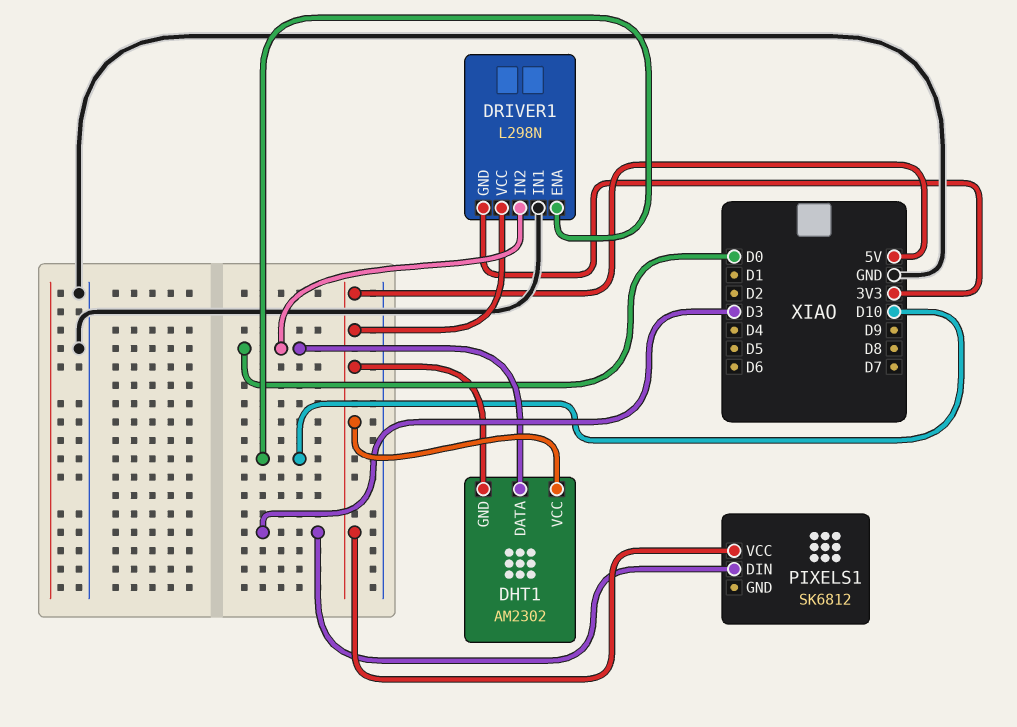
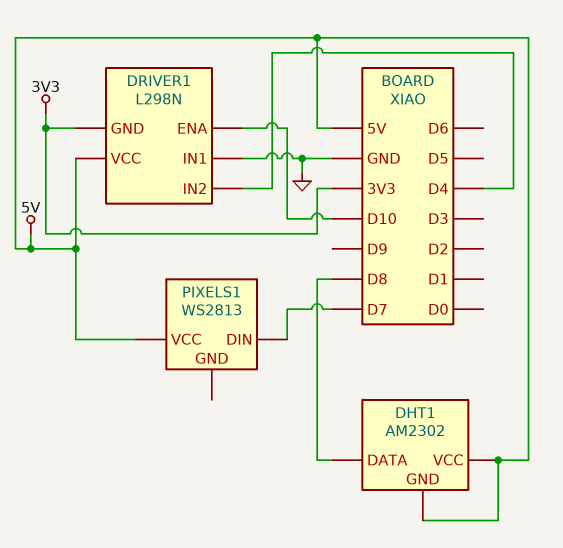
DHT1 pin DATA: D0 -> D8
DRIVER1 pin IN2: D0 -> D4
PIXELS1: SK6812 -> WS2813
PIXELS1 pin DIN: D3 -> D7

